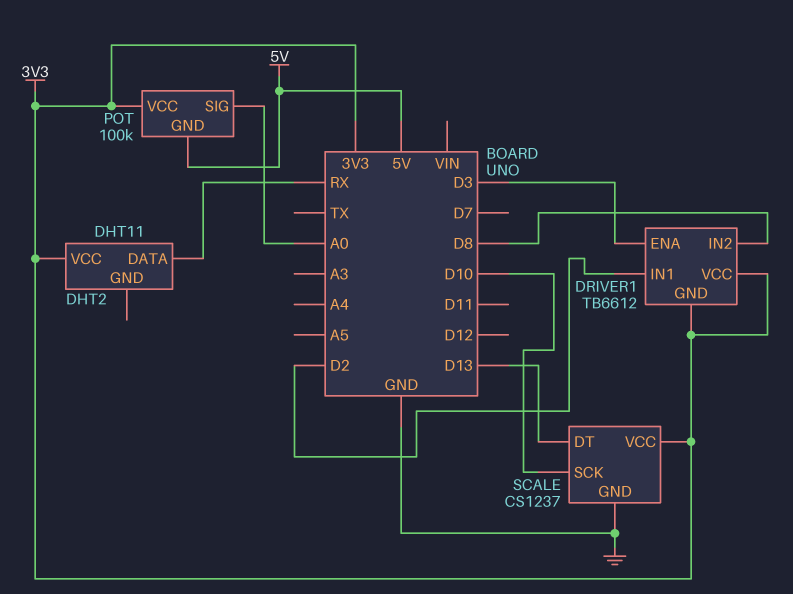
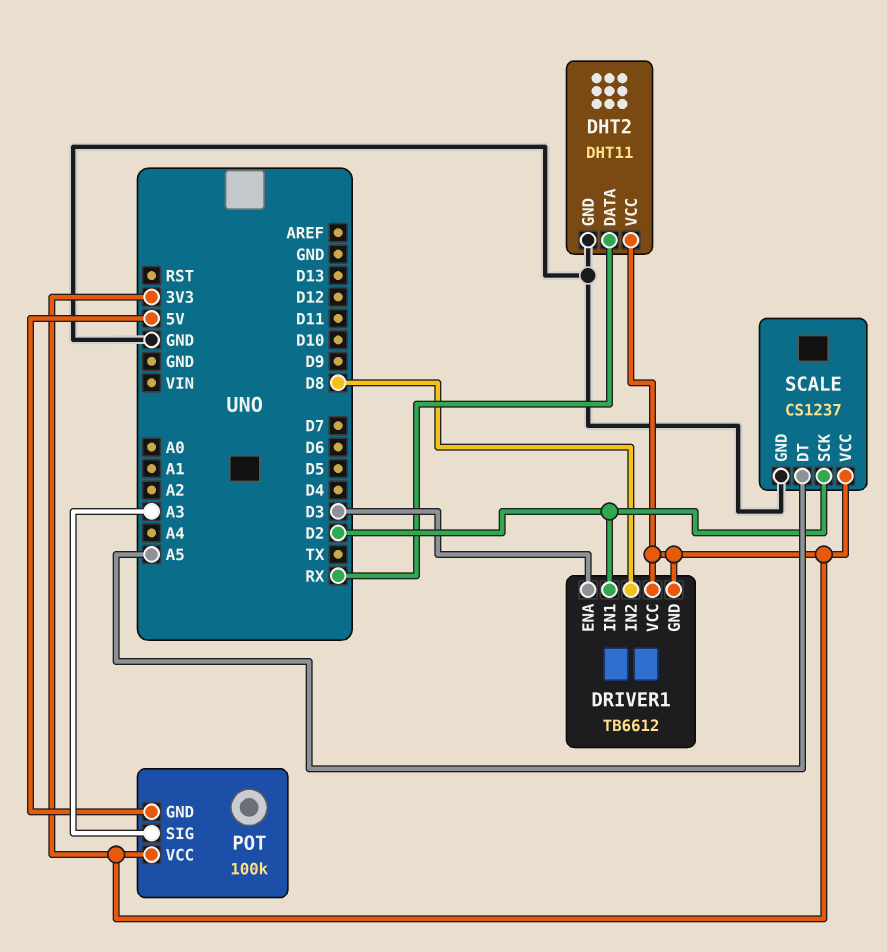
DHT2 pin GND: none -> GND
POT pin SIG: A0 -> A3
SCALE pin DT: D13 -> A5
SCALE pin SCK: D10 -> D2

